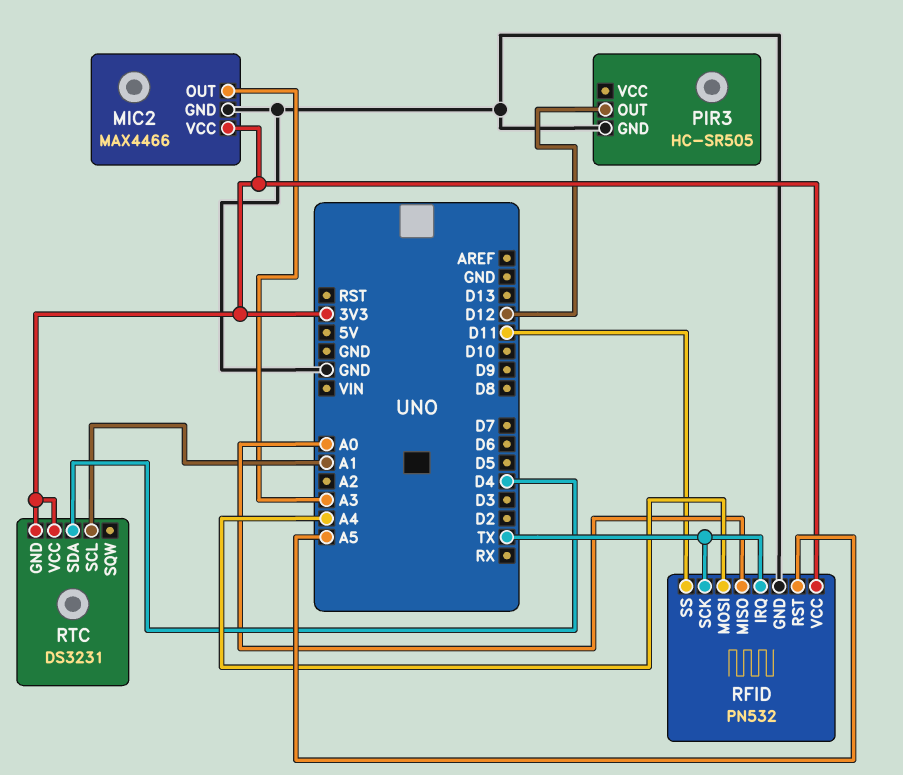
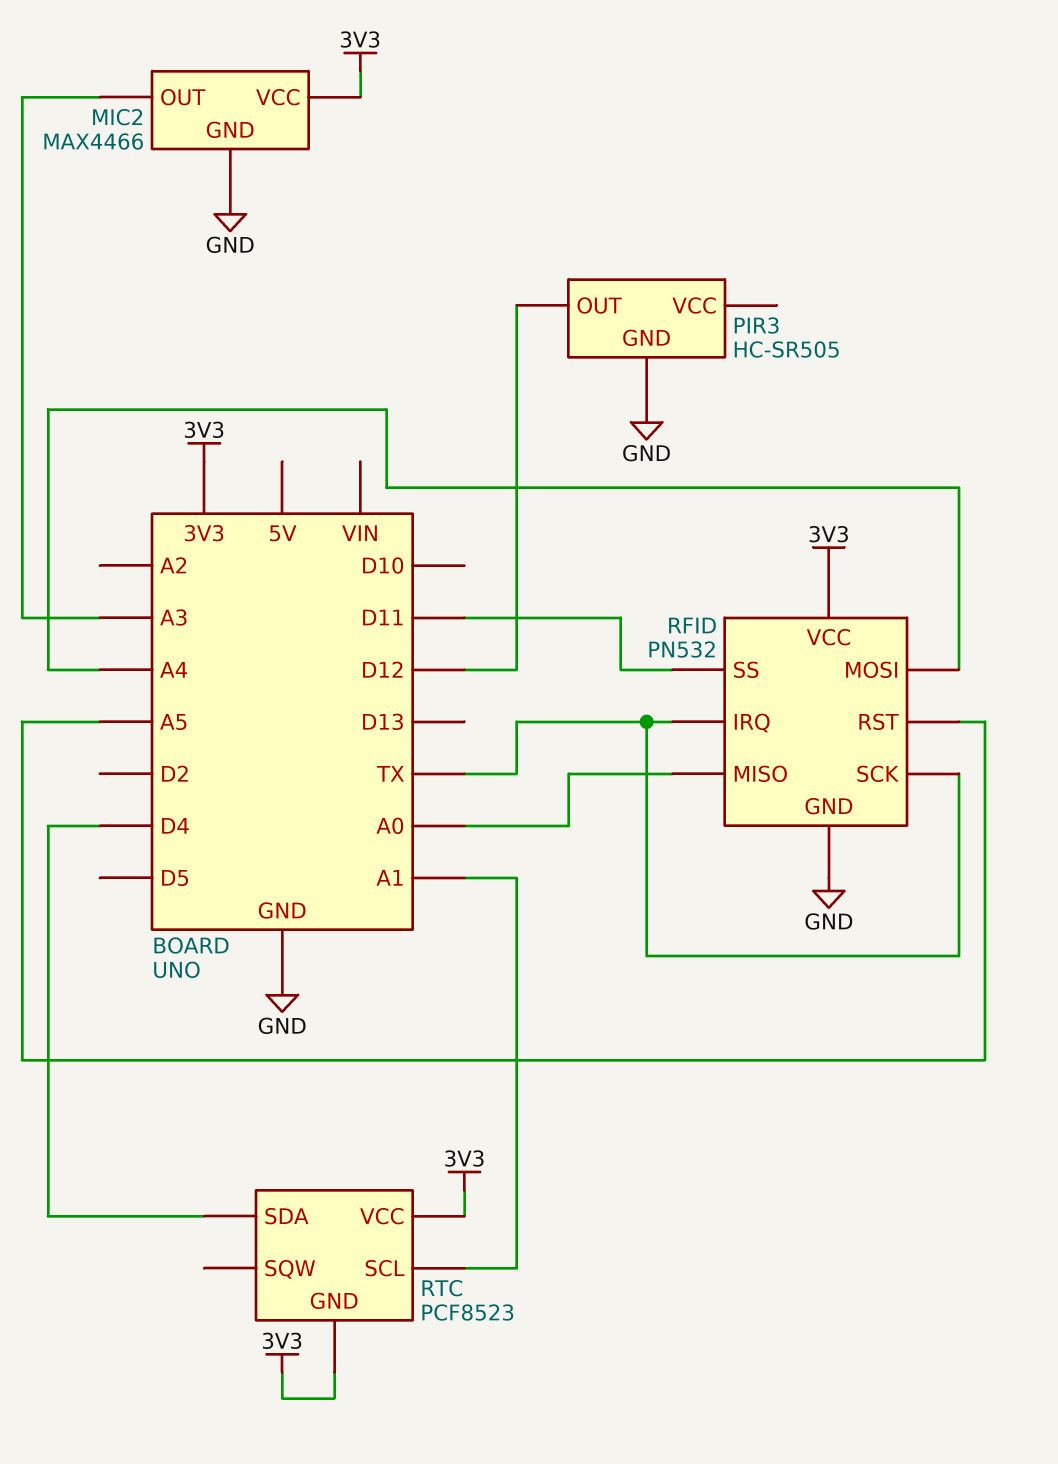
RTC: DS3231 -> PCF8523

